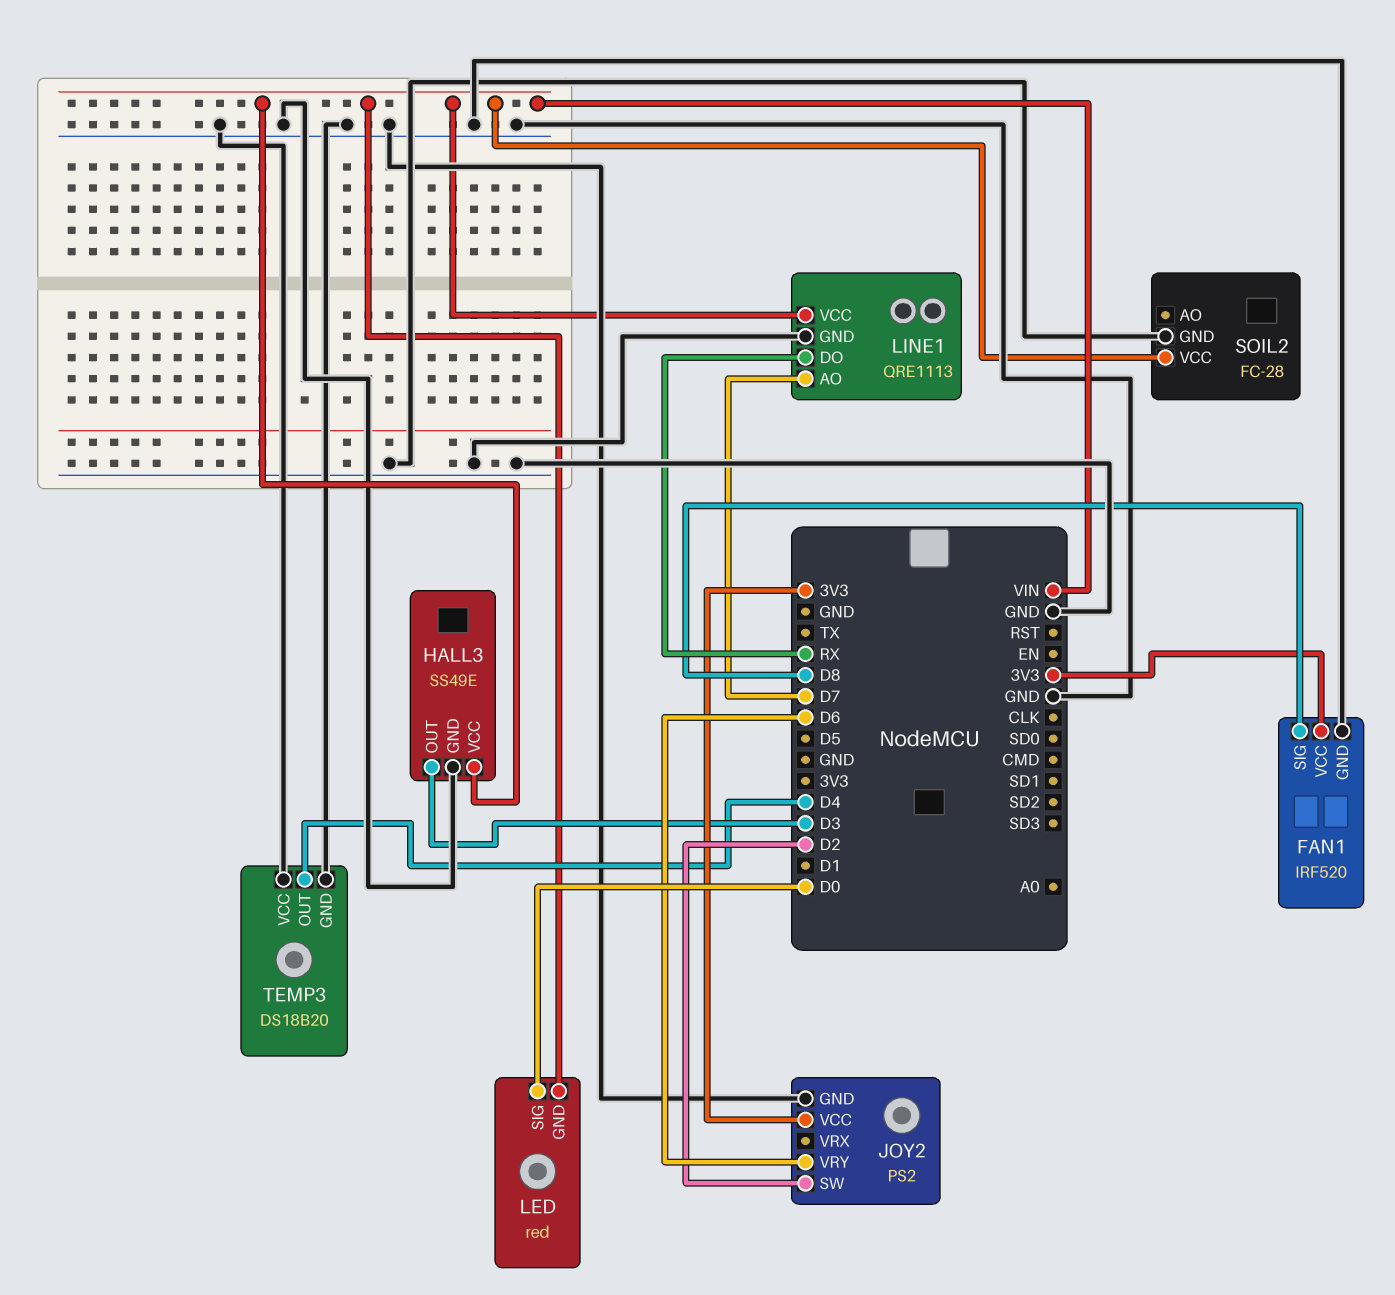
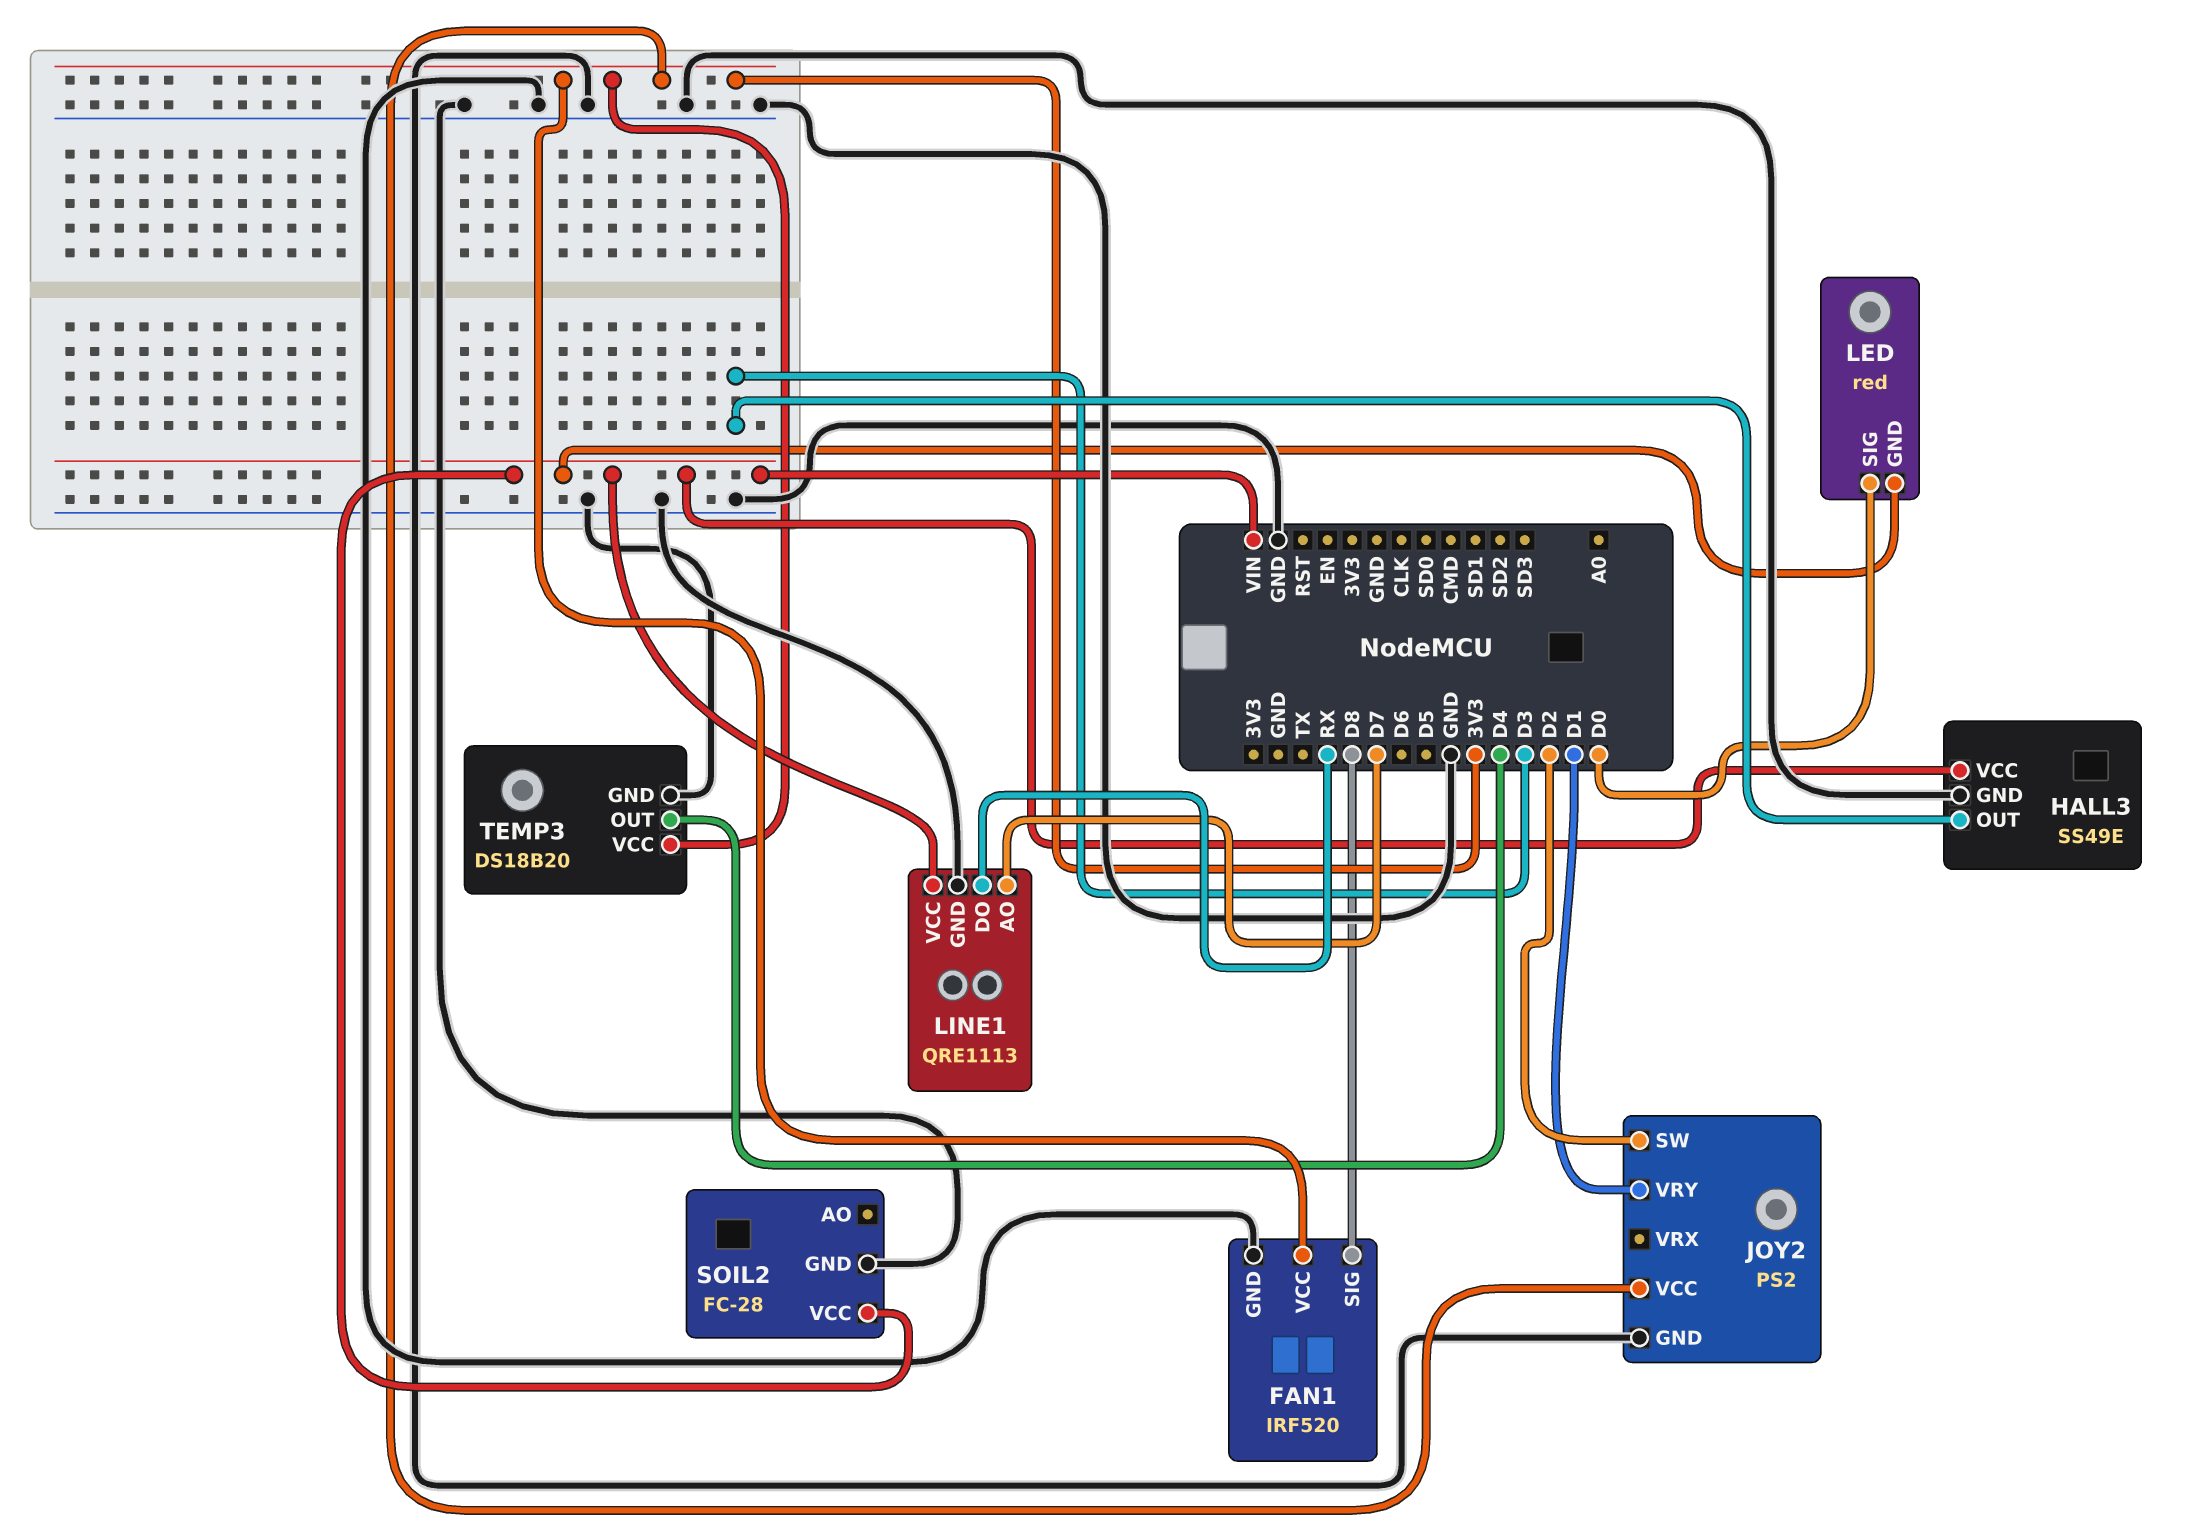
JOY2 pin VRY: D6 -> D1
TEMP3 pin VCC: GND -> 3V3

